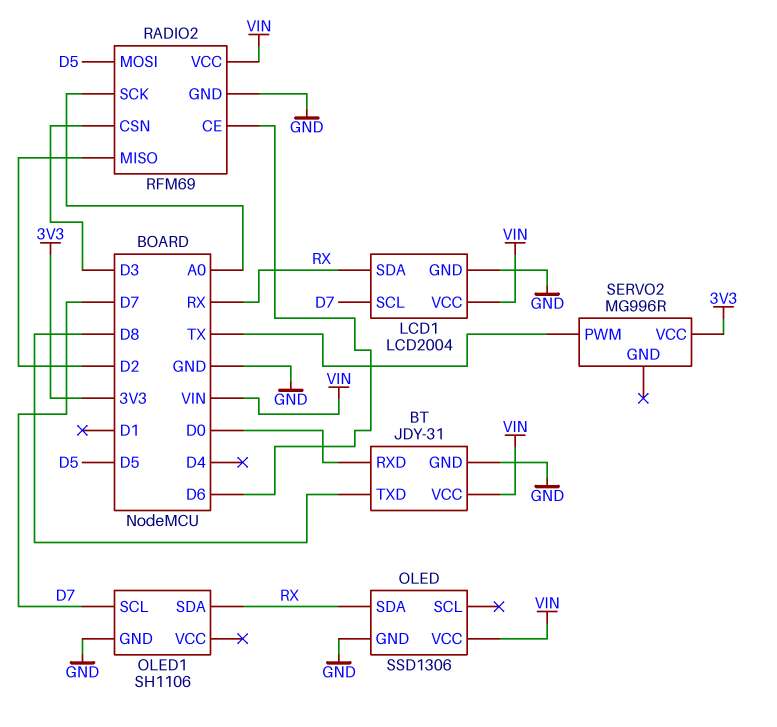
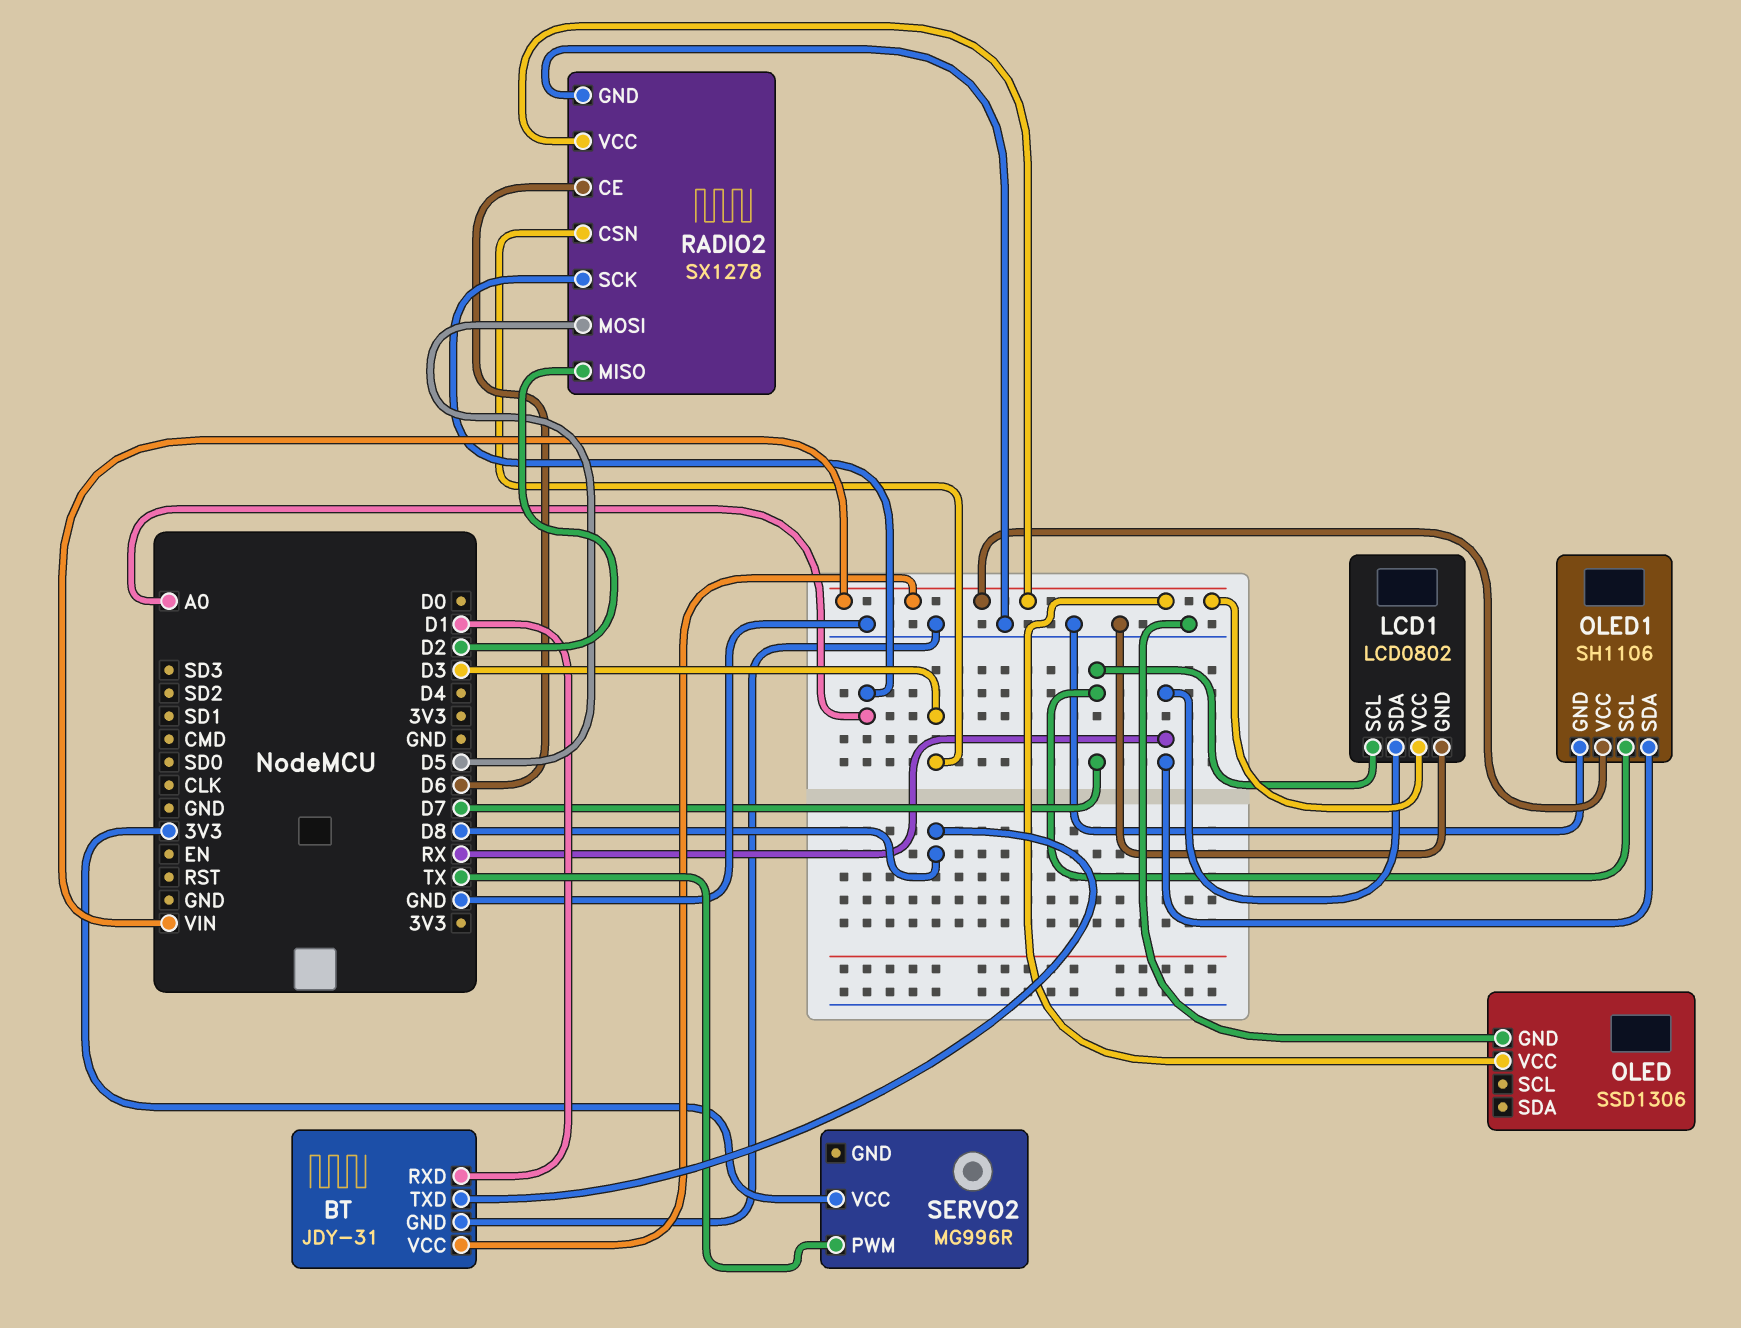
BT pin RXD: D0 -> D1
LCD1: LCD2004 -> LCD0802
OLED pin SDA: RX -> none
OLED1 pin VCC: none -> VIN
RADIO2: RFM69 -> SX1278

